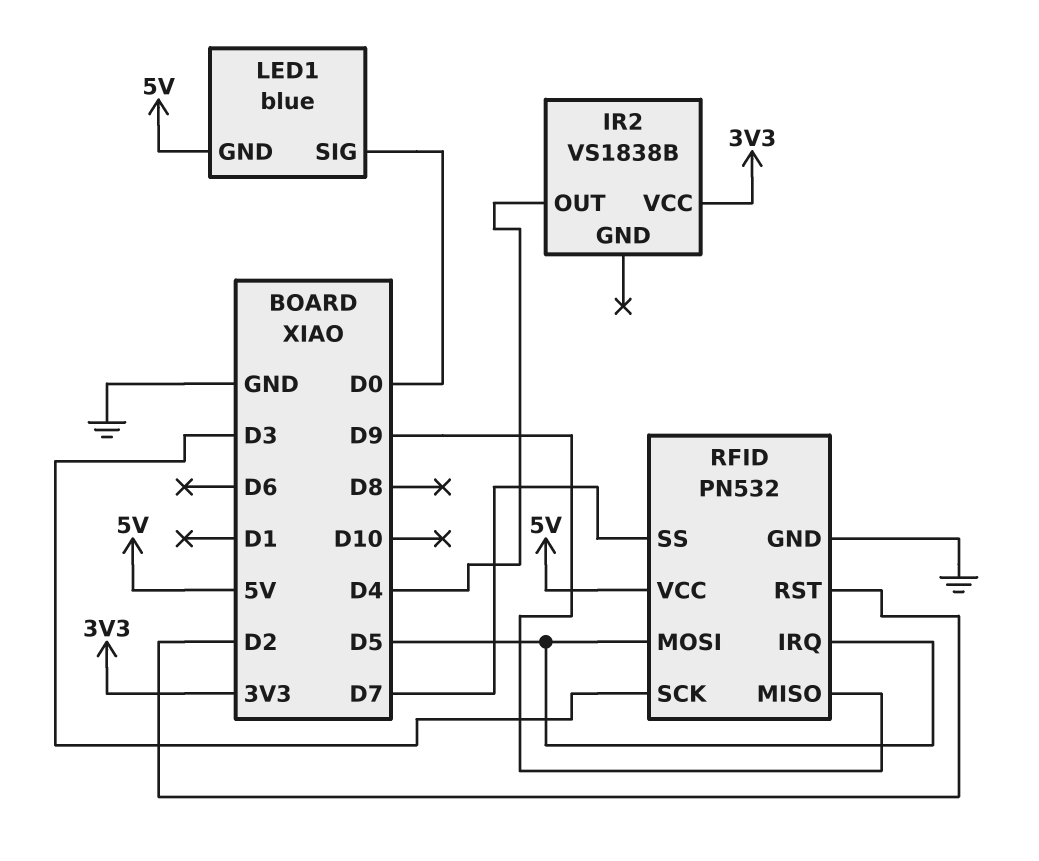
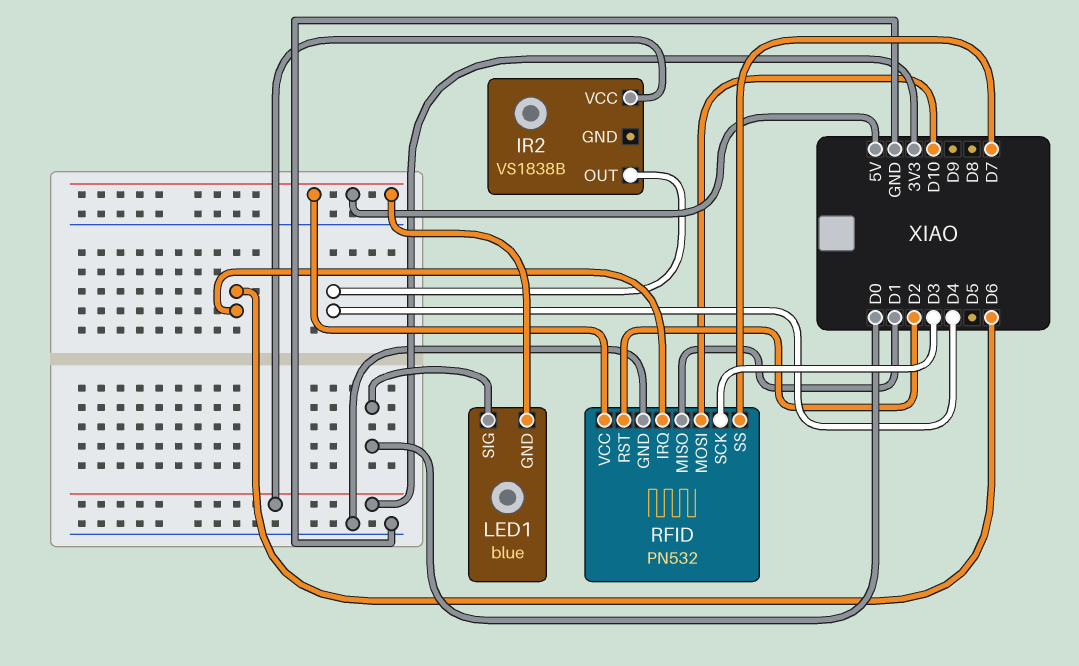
RFID pin IRQ: D5 -> D6
RFID pin MISO: D9 -> D1
RFID pin MOSI: D5 -> D10

